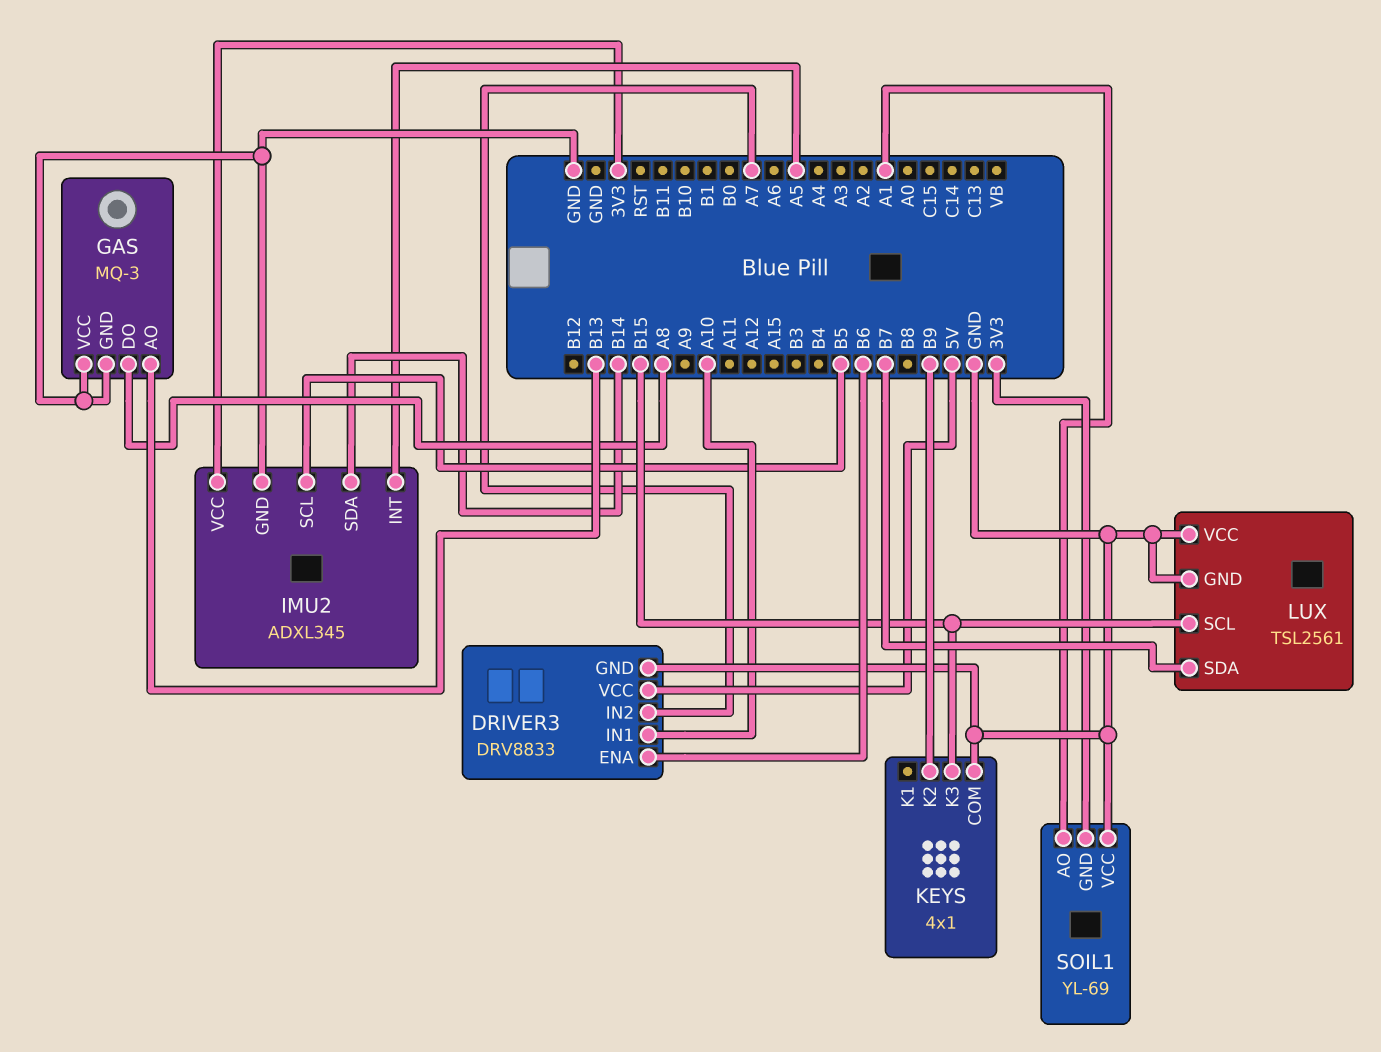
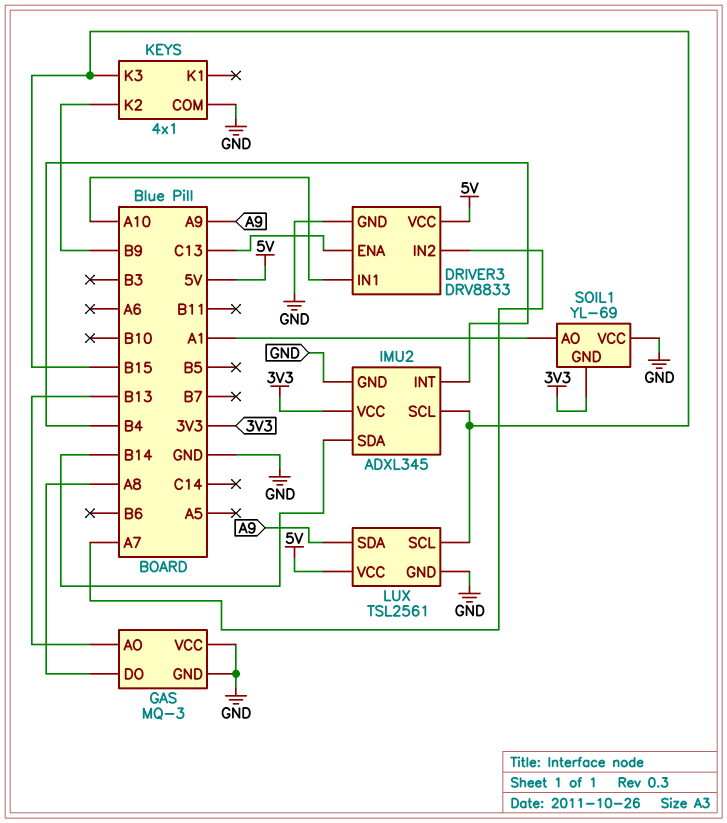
DRIVER3 pin ENA: B6 -> C13
IMU2 pin INT: A5 -> B4
IMU2 pin SCL: B5 -> B15
LUX pin SDA: B7 -> A9
LUX pin VCC: GND -> 5V

